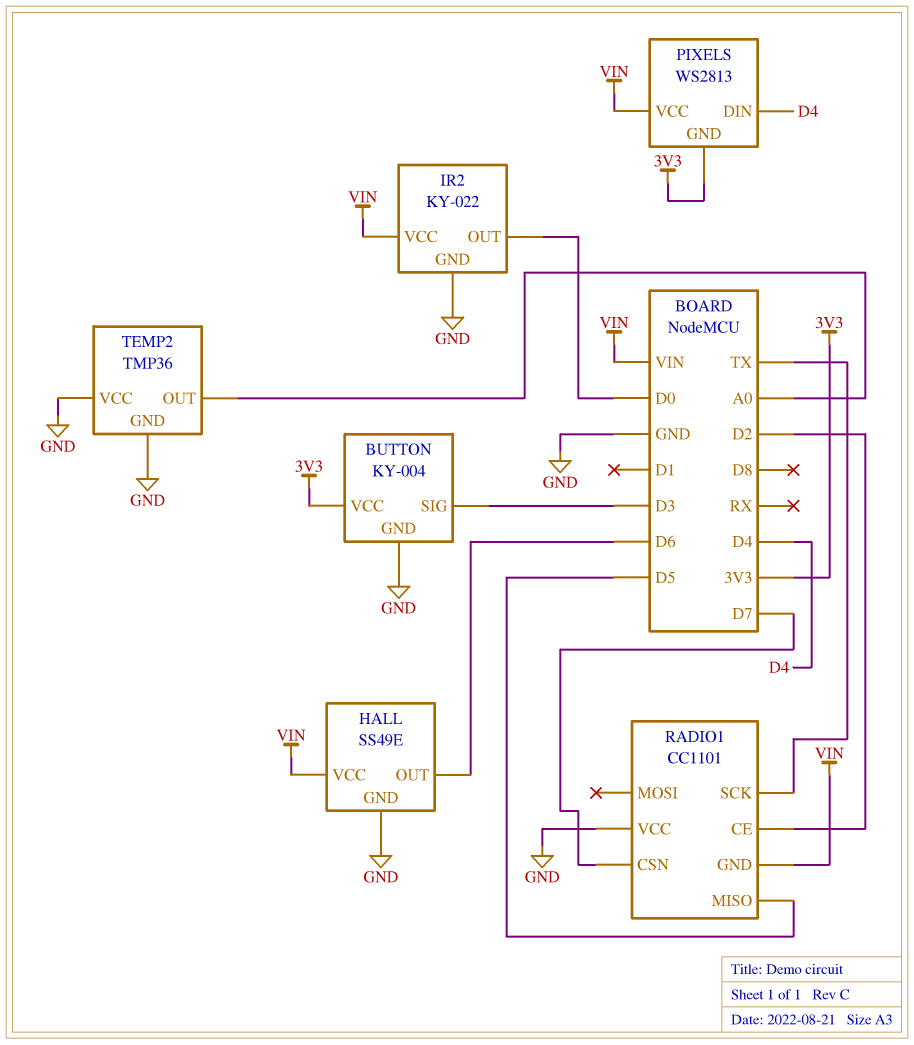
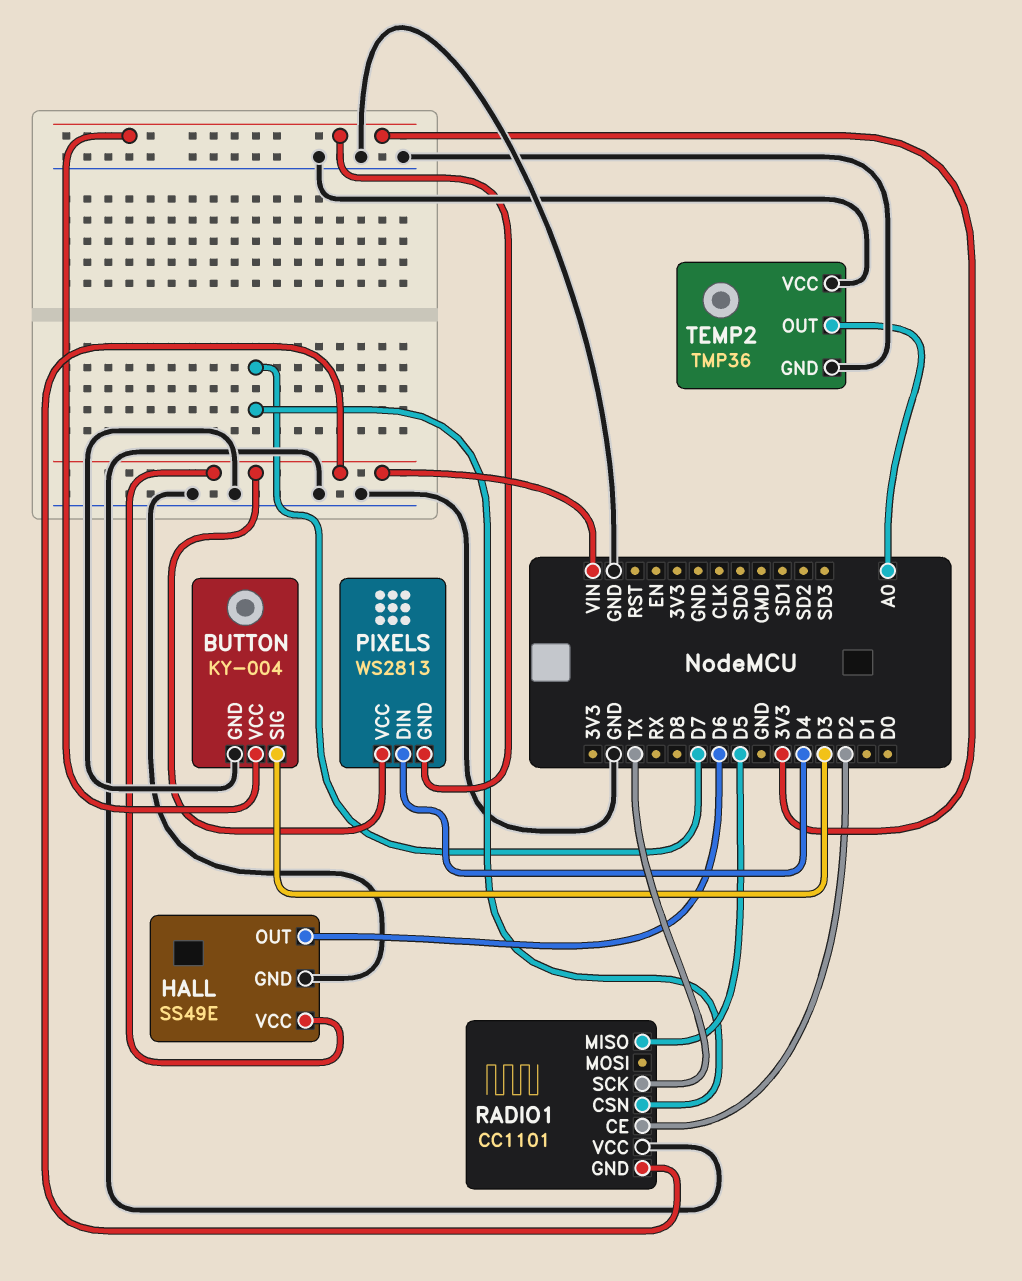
IR2: KY-022 -> none
IR2 pin GND: GND -> none
IR2 pin OUT: D0 -> none
IR2 pin VCC: VIN -> none

